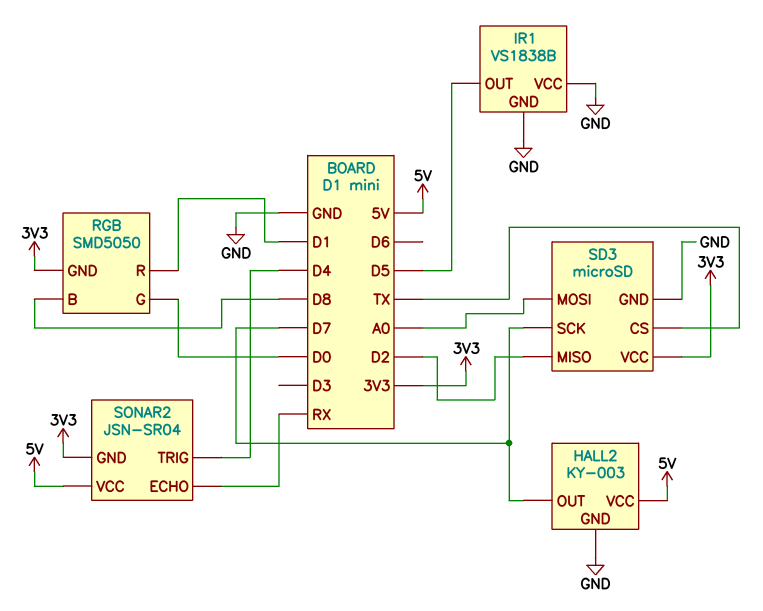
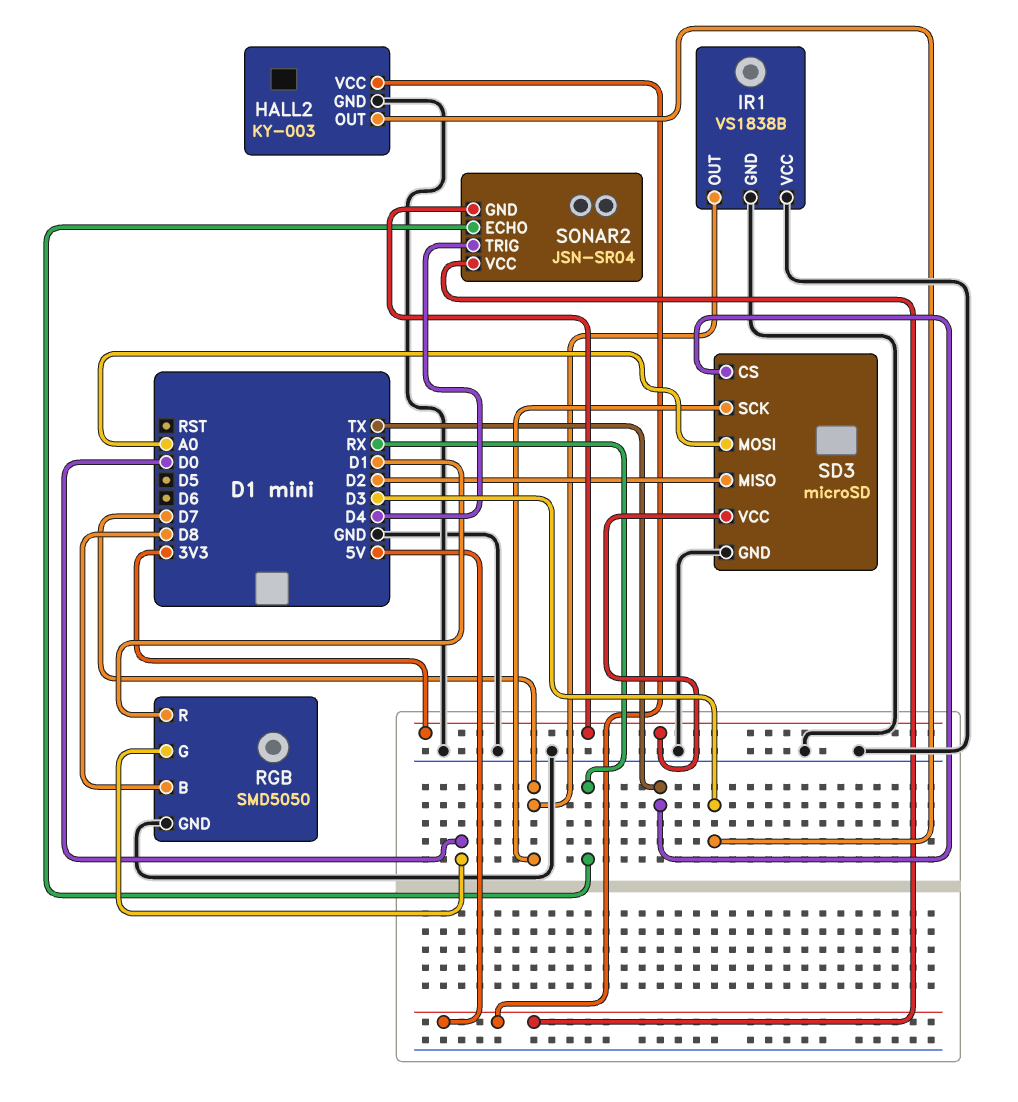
HALL2 pin OUT: D7 -> D3
IR1 pin OUT: D5 -> D7
RGB pin GND: 3V3 -> GND

